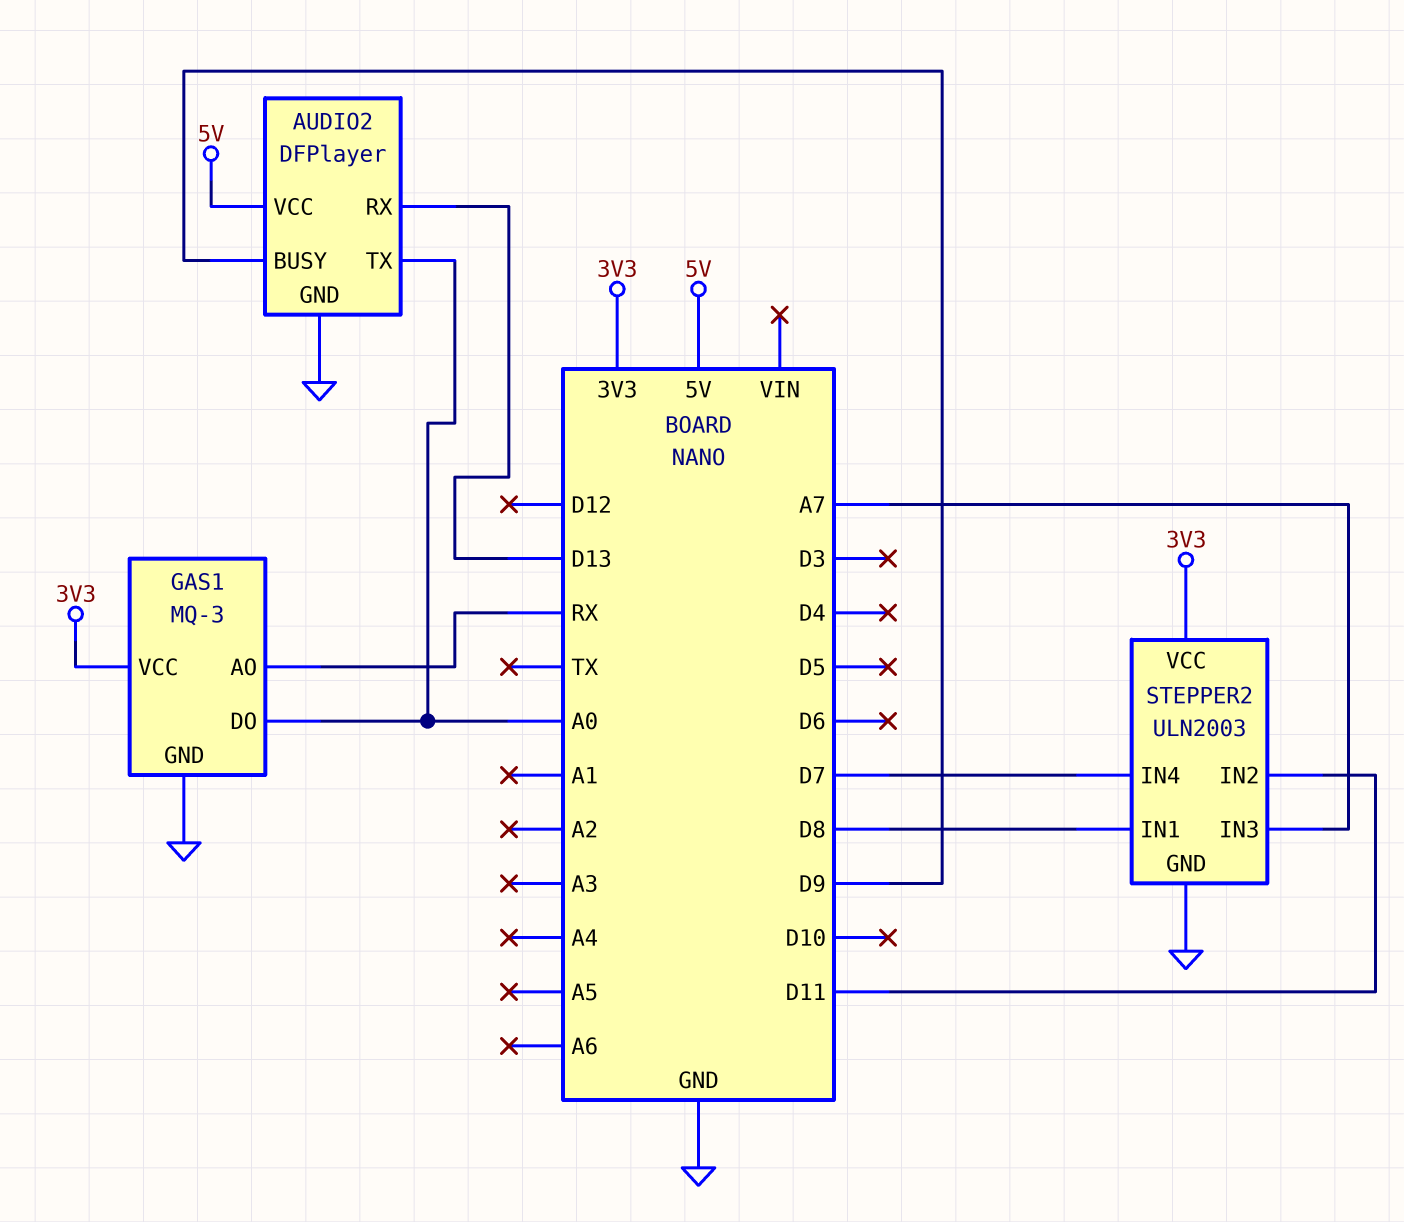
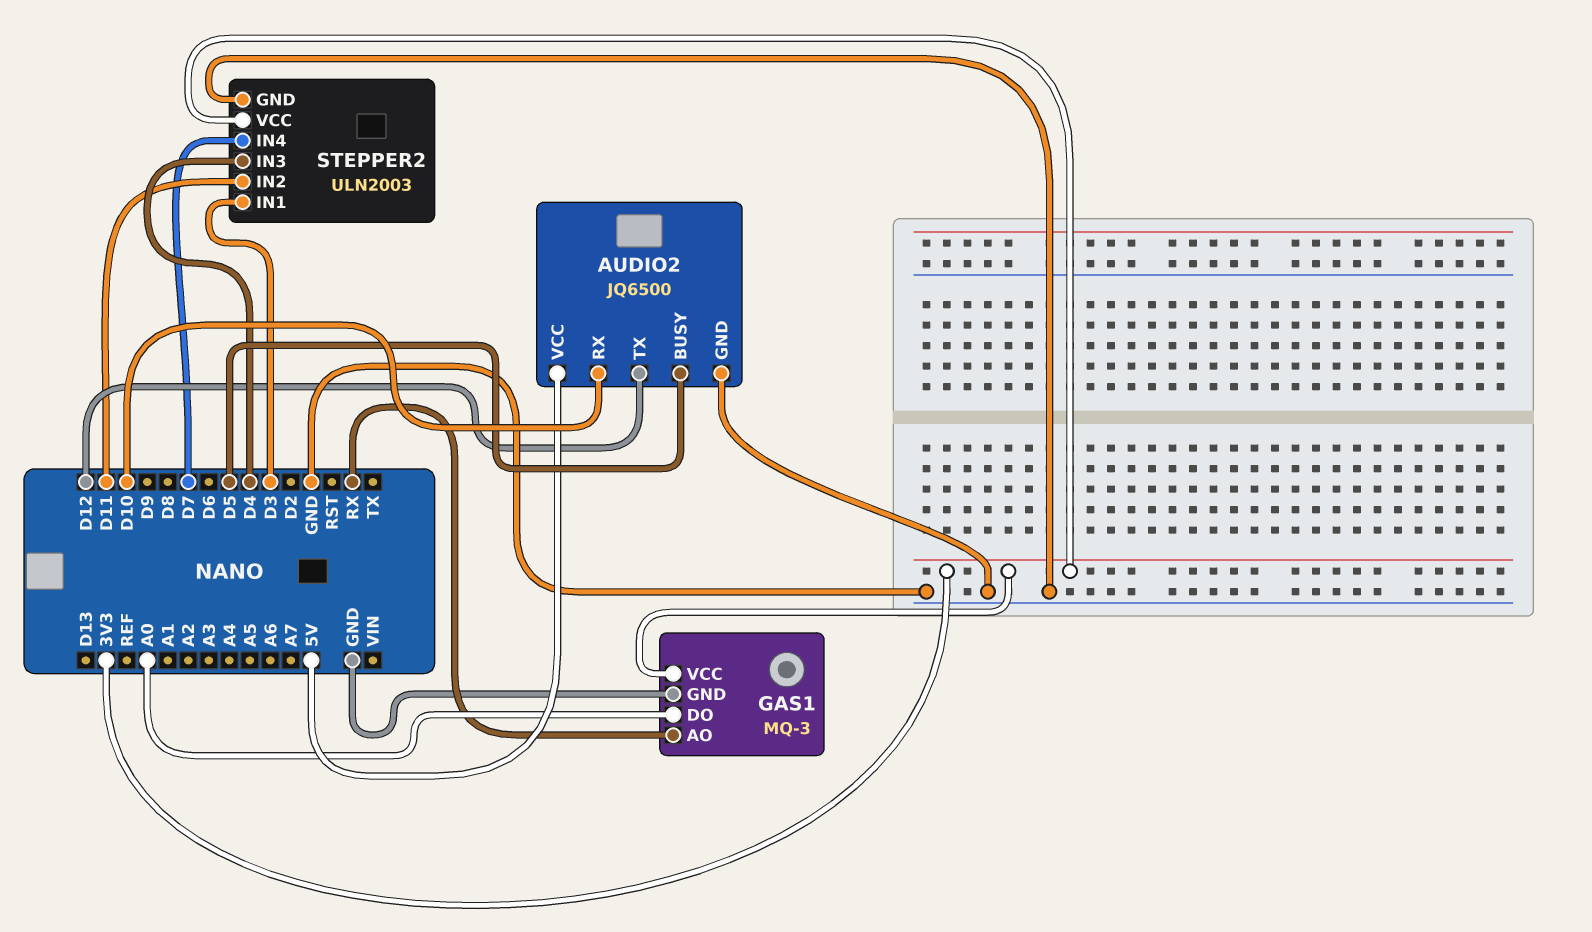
AUDIO2: DFPlayer -> JQ6500
AUDIO2 pin BUSY: D9 -> D5
AUDIO2 pin RX: D13 -> D10
AUDIO2 pin TX: A0 -> D12
STEPPER2 pin IN1: D8 -> D3
STEPPER2 pin IN3: A7 -> D4

